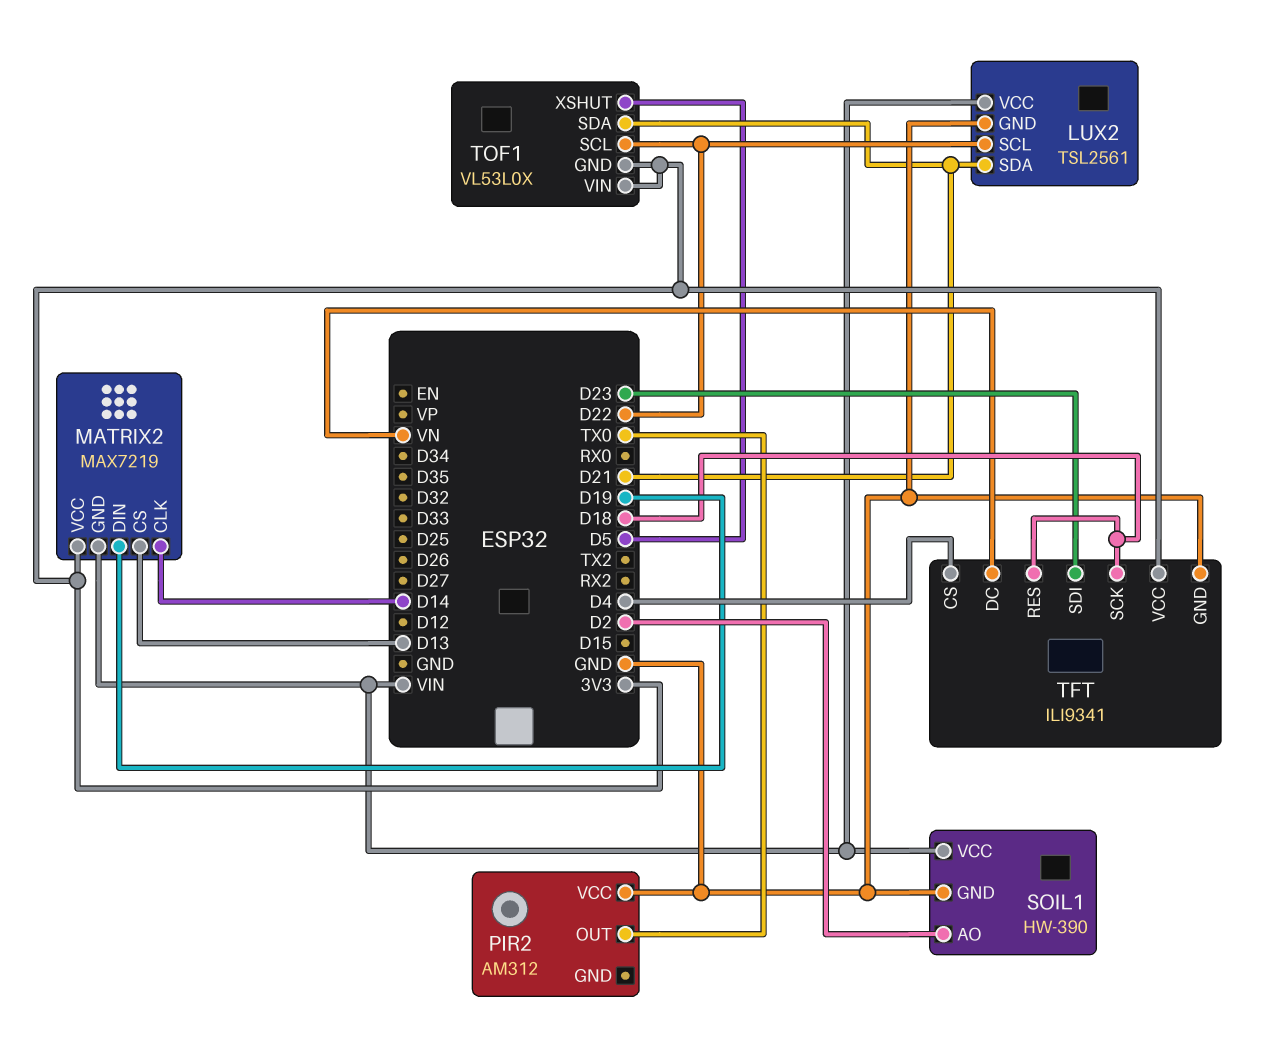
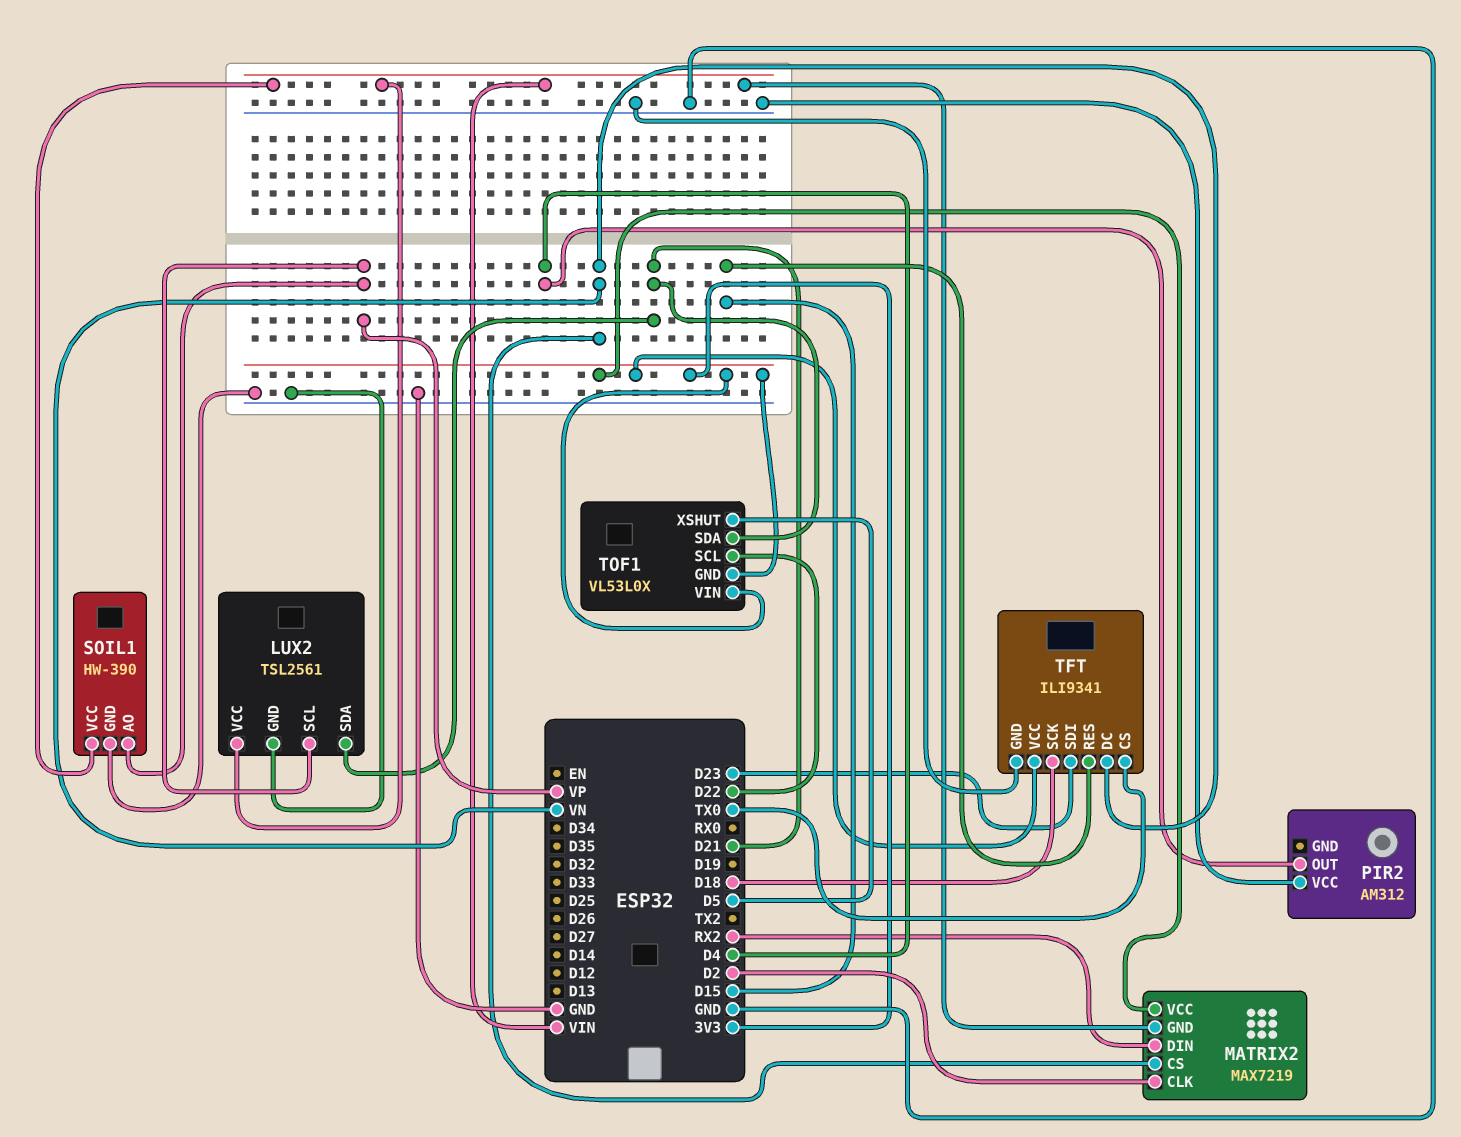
LUX2 pin SCL: D22 -> VP
MATRIX2 pin CLK: D14 -> D2
MATRIX2 pin CS: D13 -> VN
MATRIX2 pin DIN: D19 -> RX2
PIR2 pin OUT: TX0 -> D4
SOIL1 pin AO: D2 -> VP
TFT pin CS: D4 -> TX0
TFT pin RES: D18 -> D15

